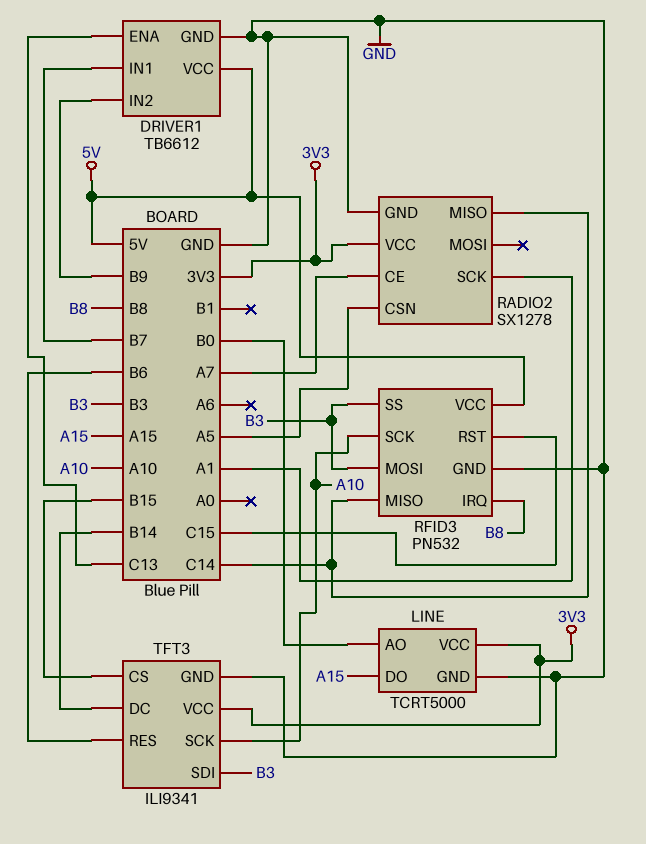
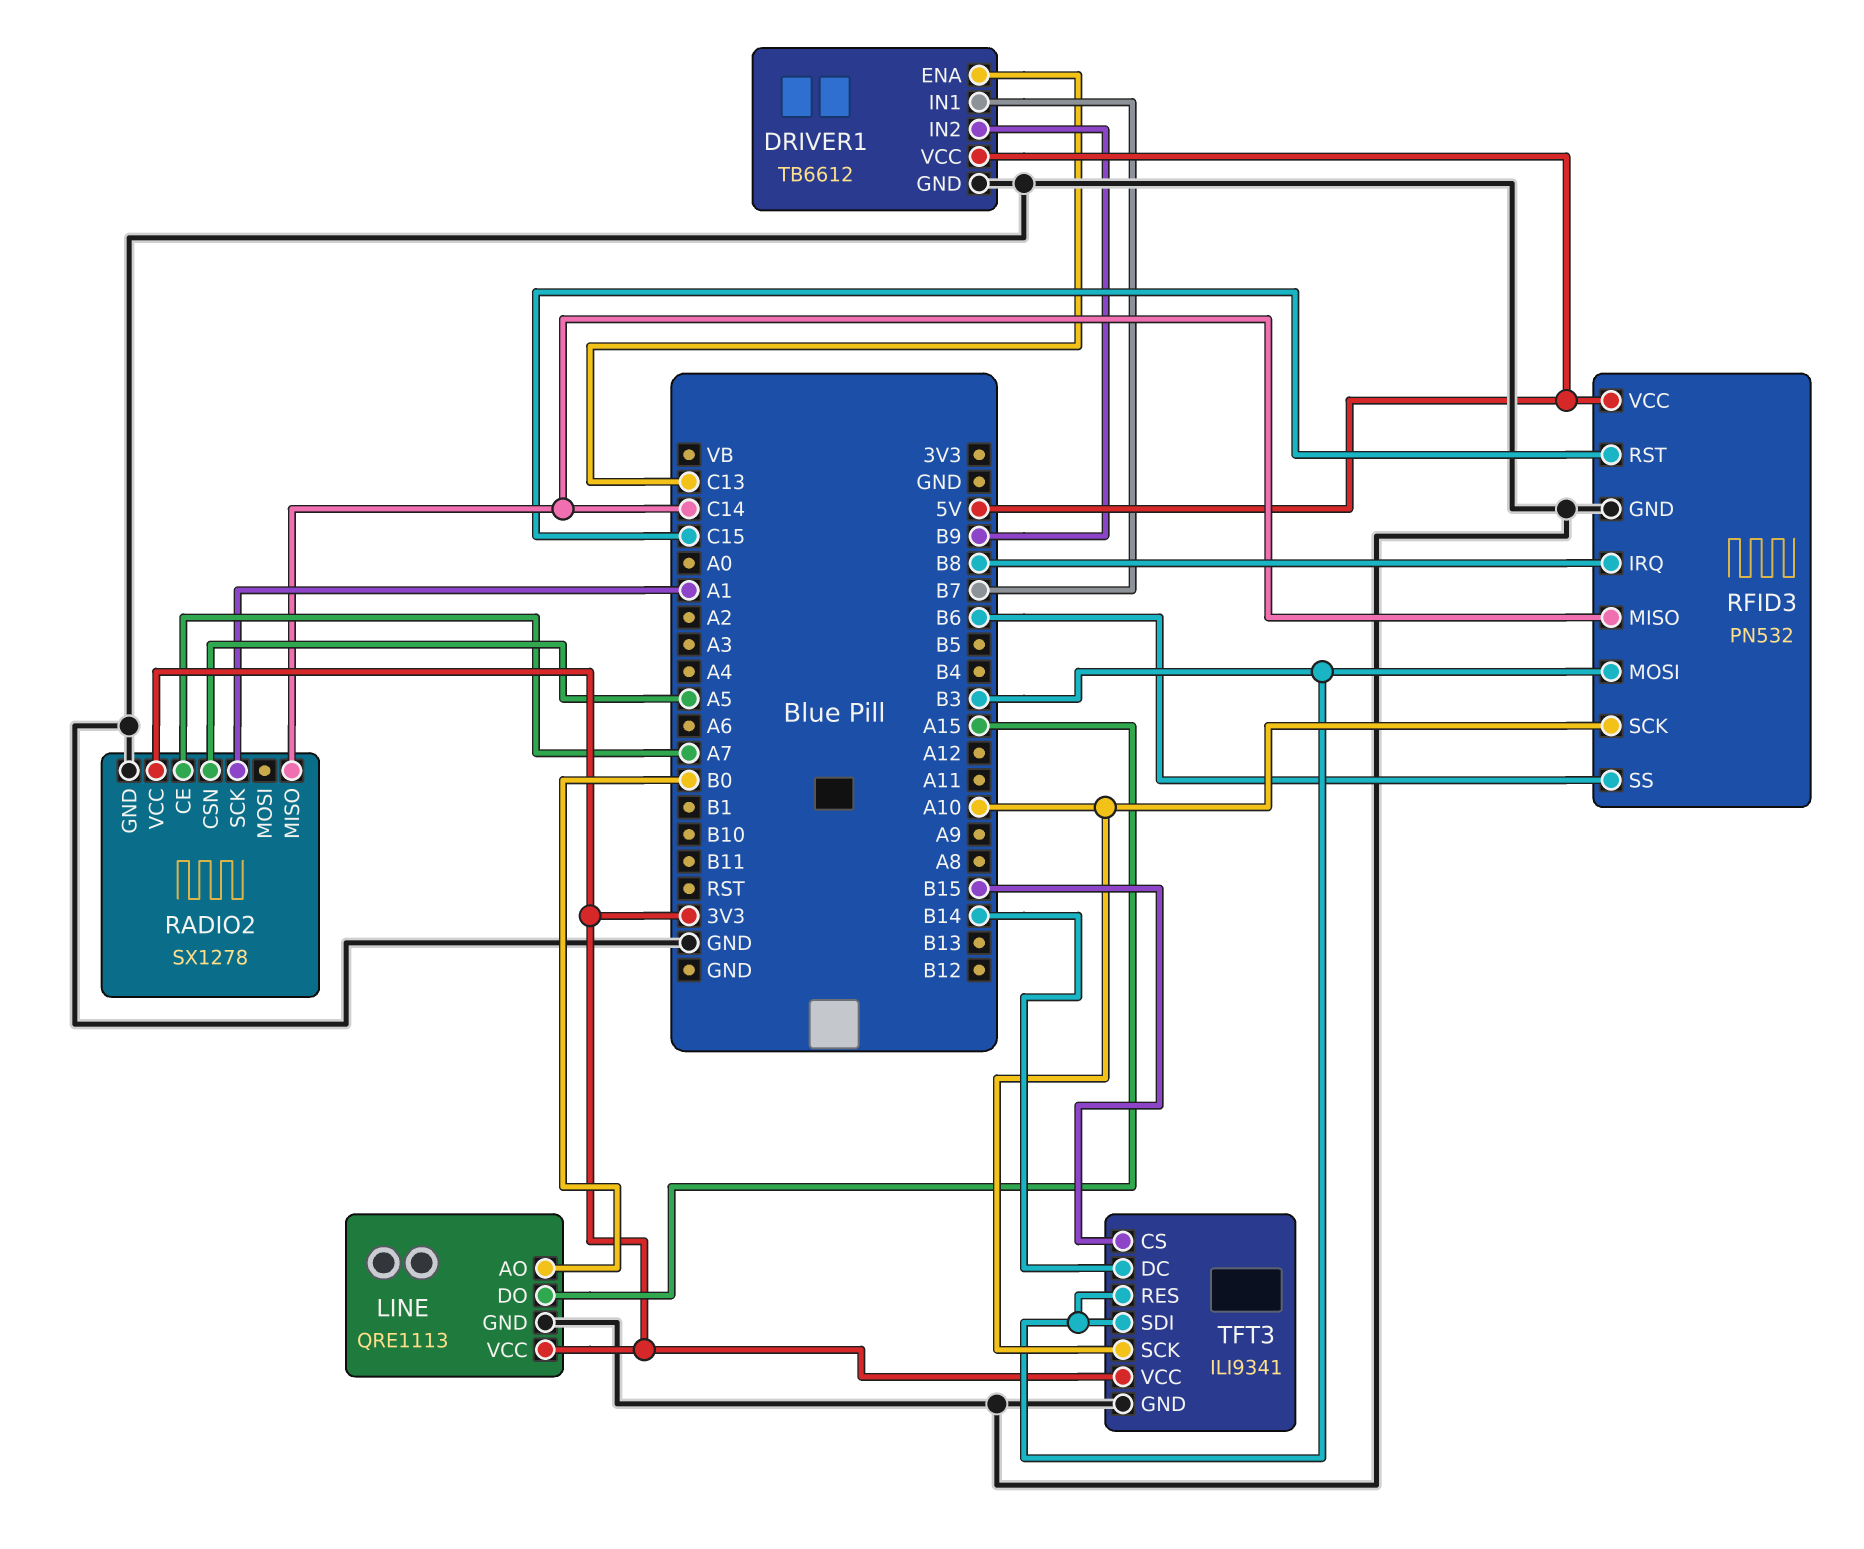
LINE: TCRT5000 -> QRE1113
RFID3 pin SS: B3 -> B6
TFT3 pin RES: B6 -> B3

